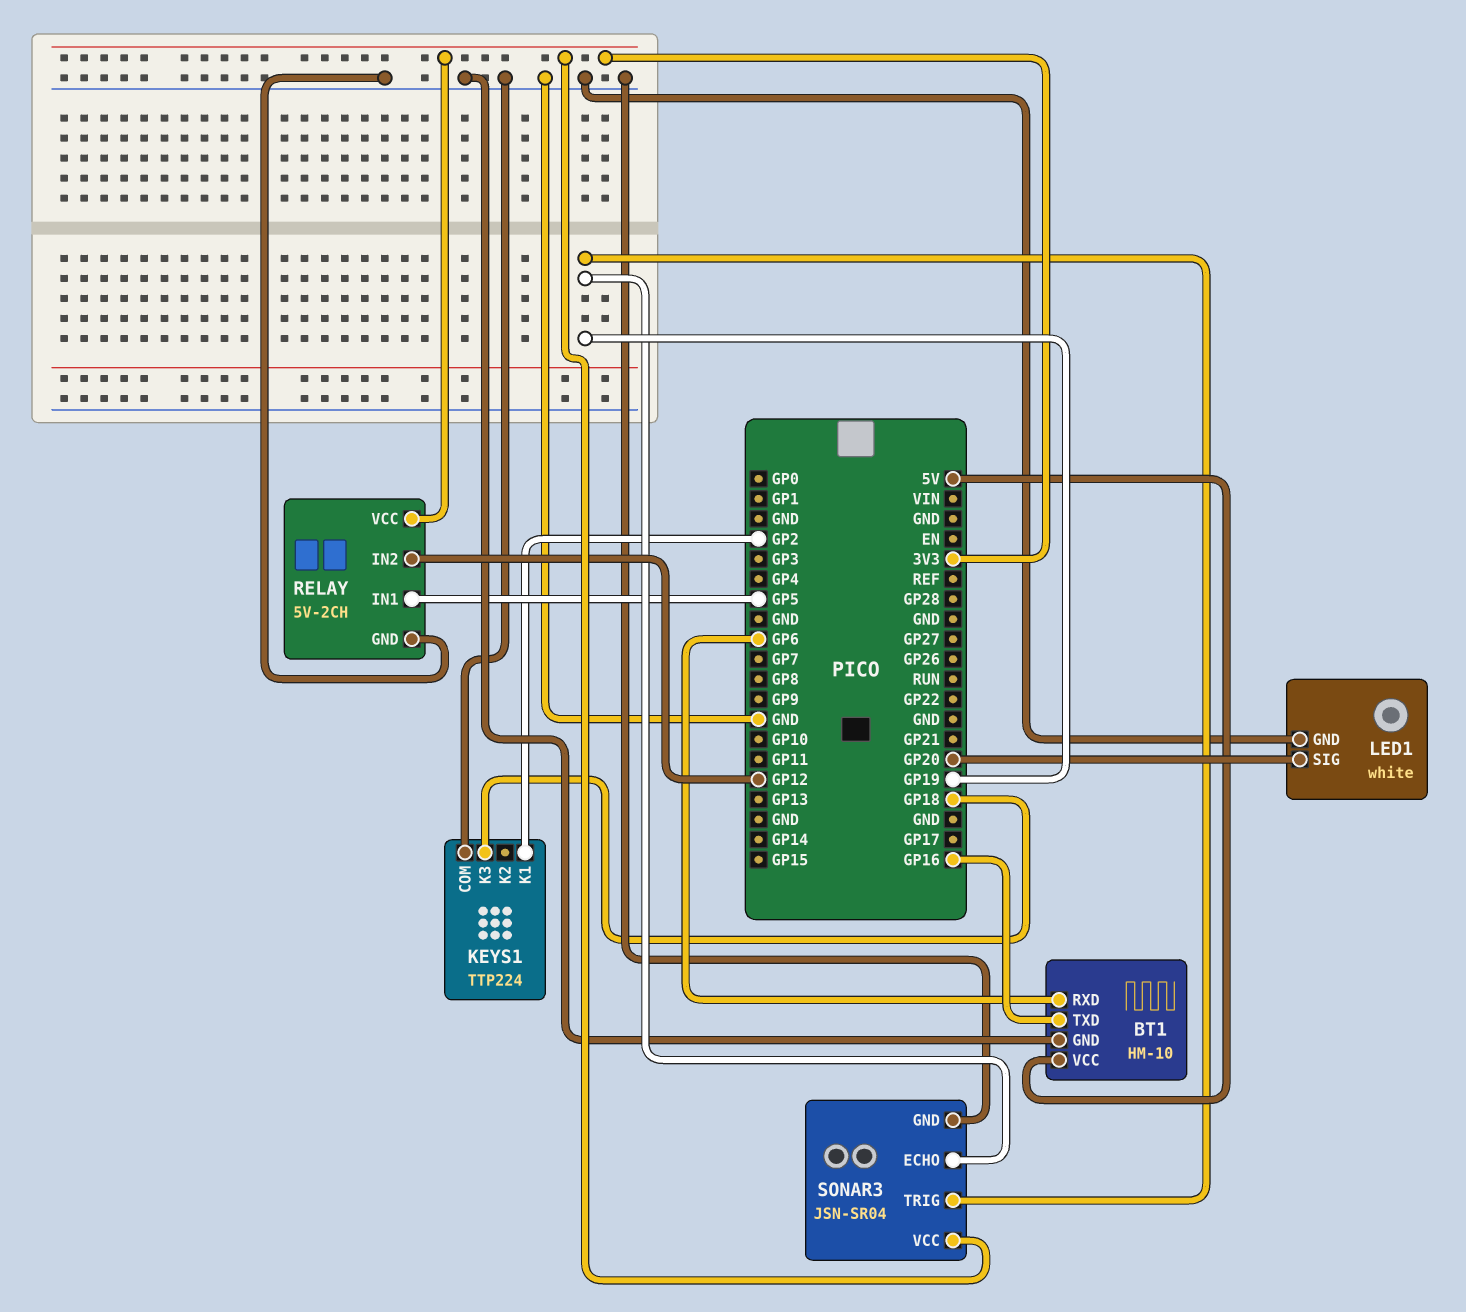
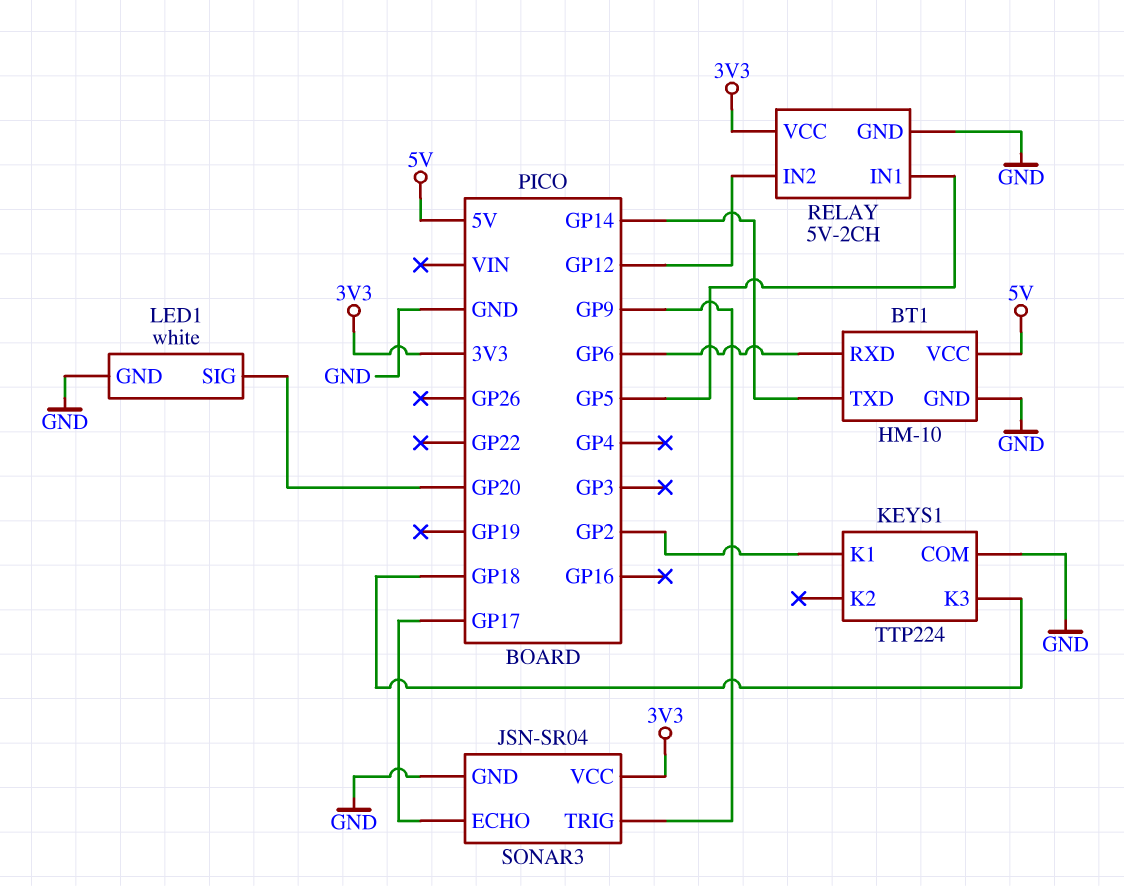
BT1 pin TXD: GP16 -> GP14
SONAR3 pin ECHO: GP19 -> GP17
SONAR3 pin TRIG: GP19 -> GP9

